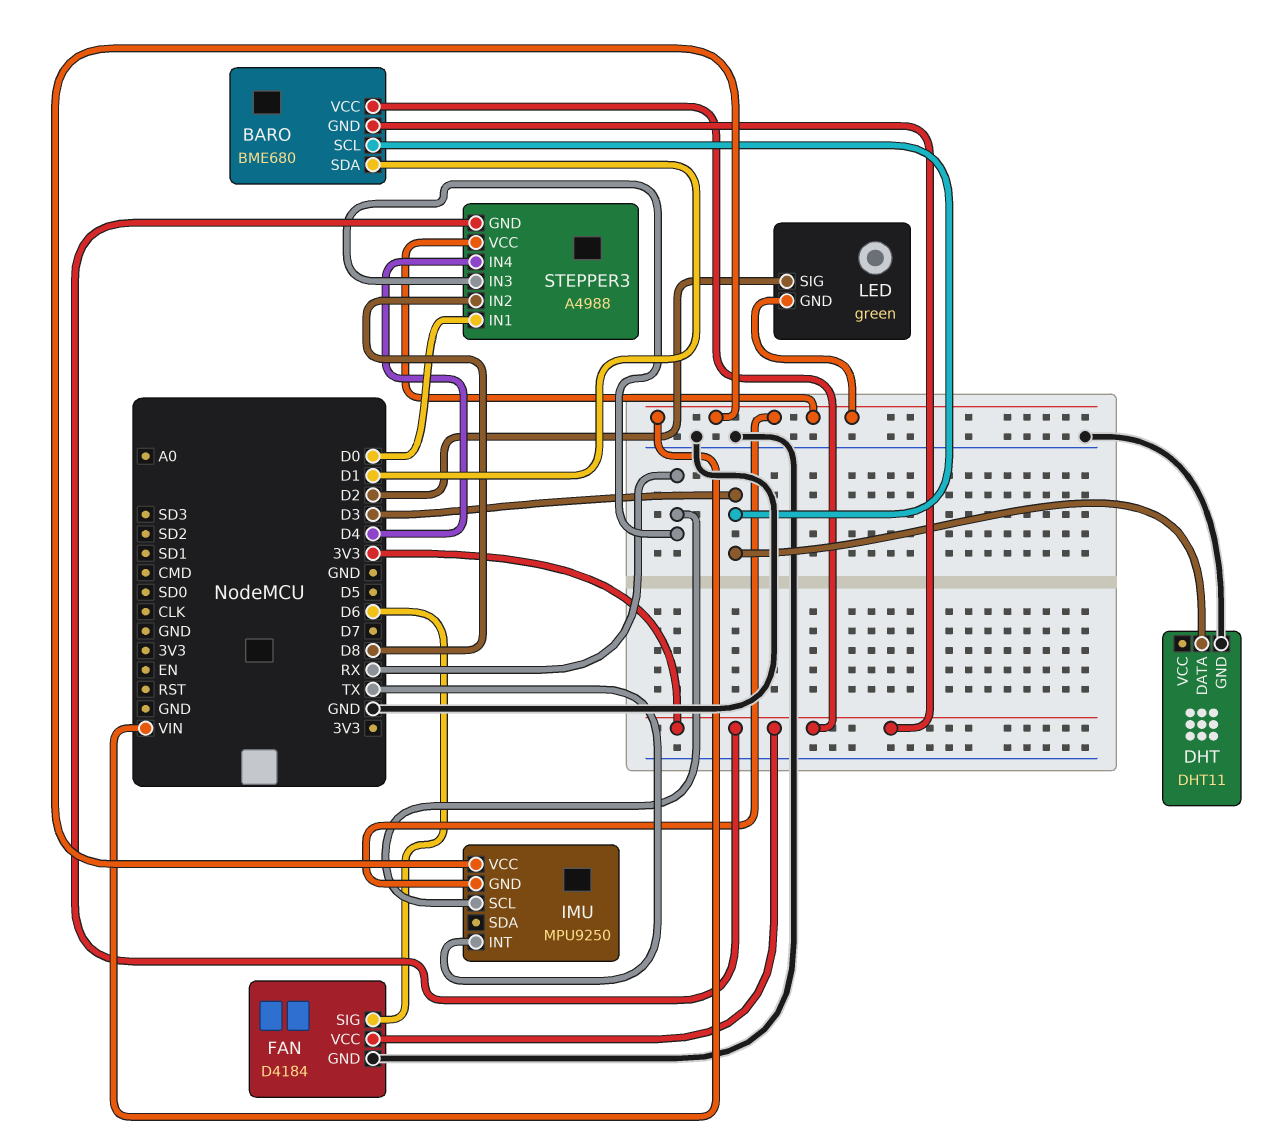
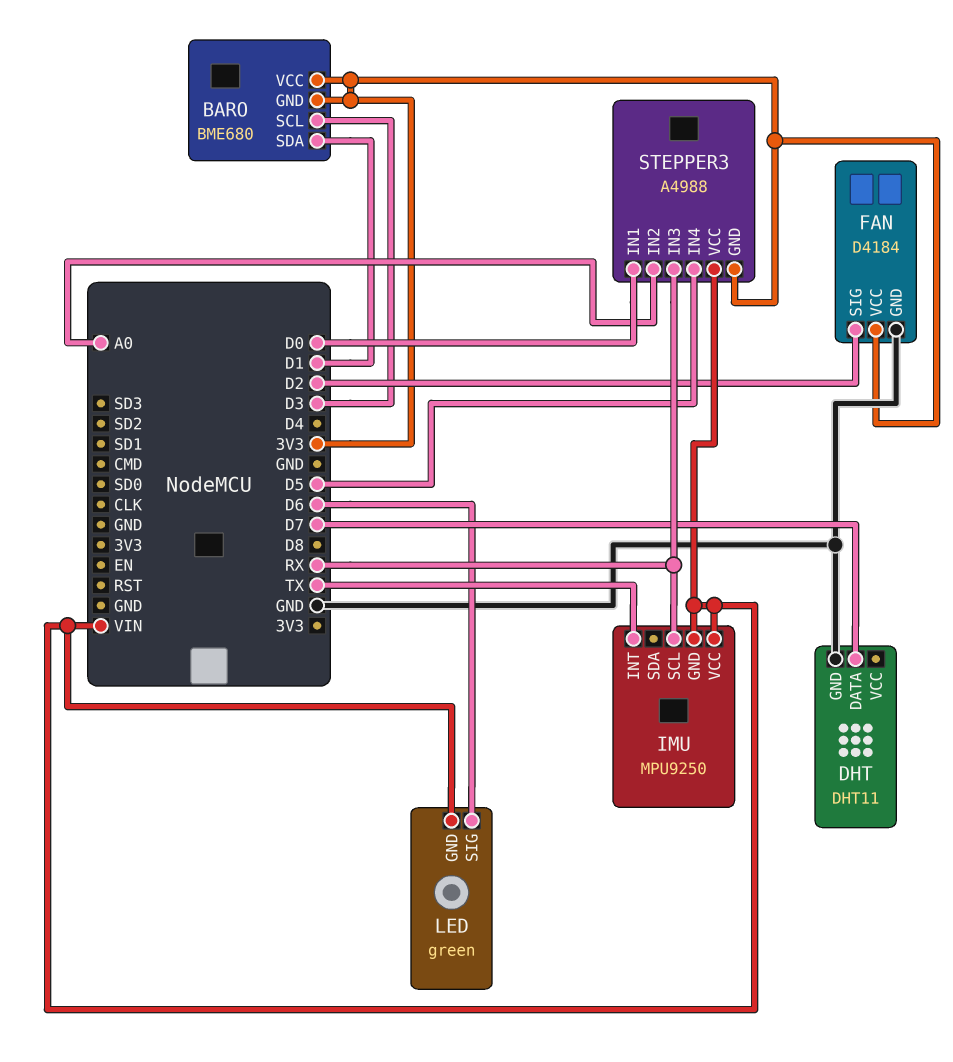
DHT pin DATA: D3 -> D7
FAN pin SIG: D6 -> D2
LED pin SIG: D2 -> D6
STEPPER3 pin IN2: D8 -> A0
STEPPER3 pin IN4: D4 -> D5

